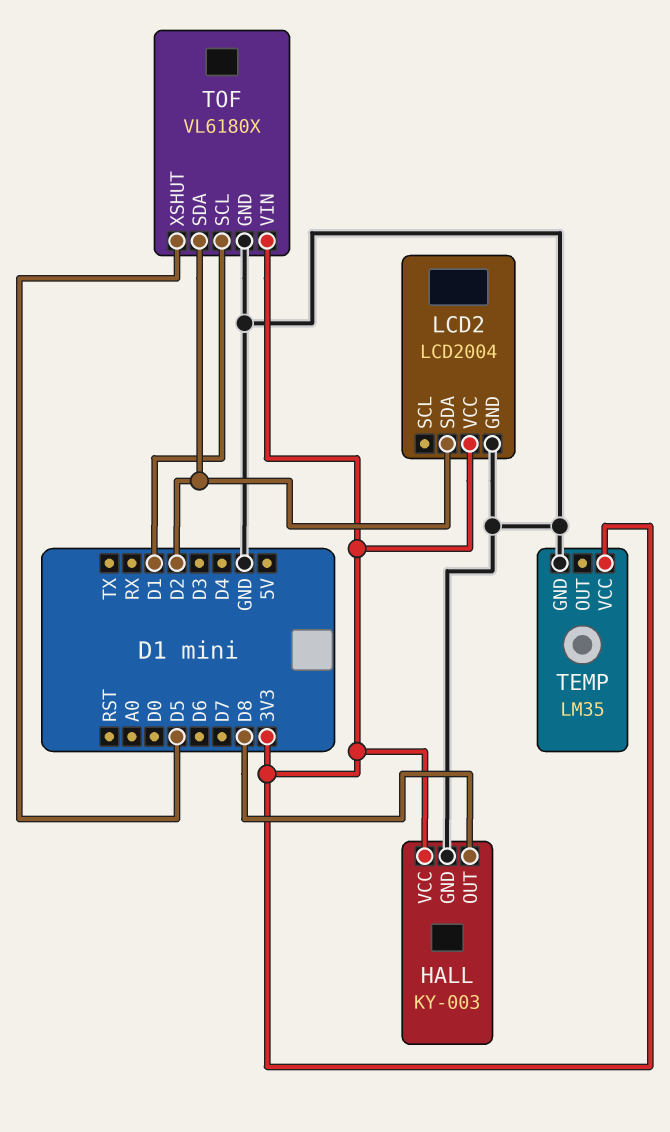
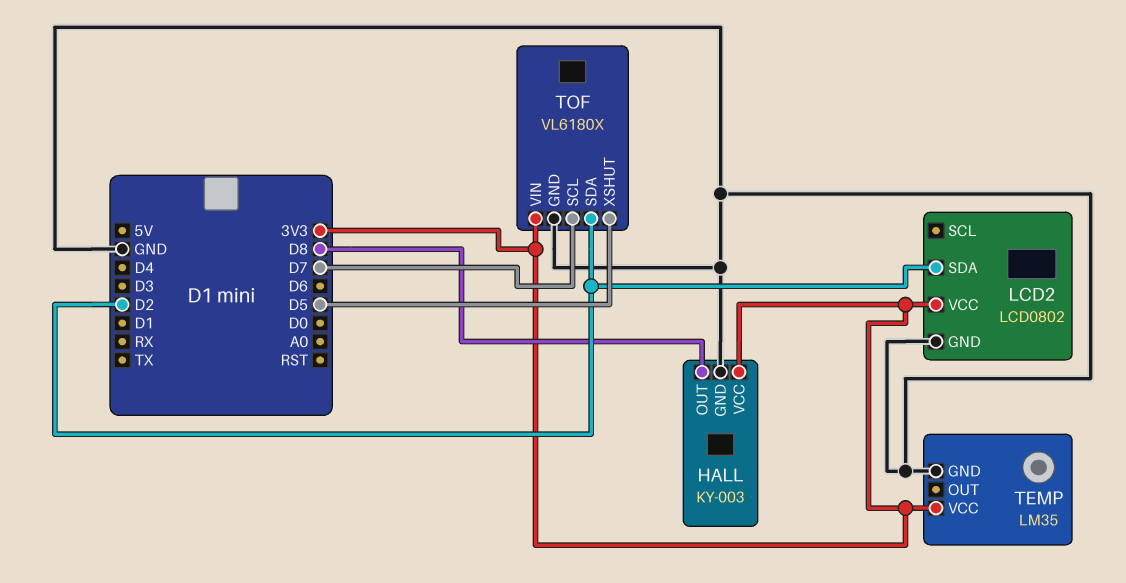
LCD2: LCD2004 -> LCD0802
TOF pin SCL: D1 -> D7

